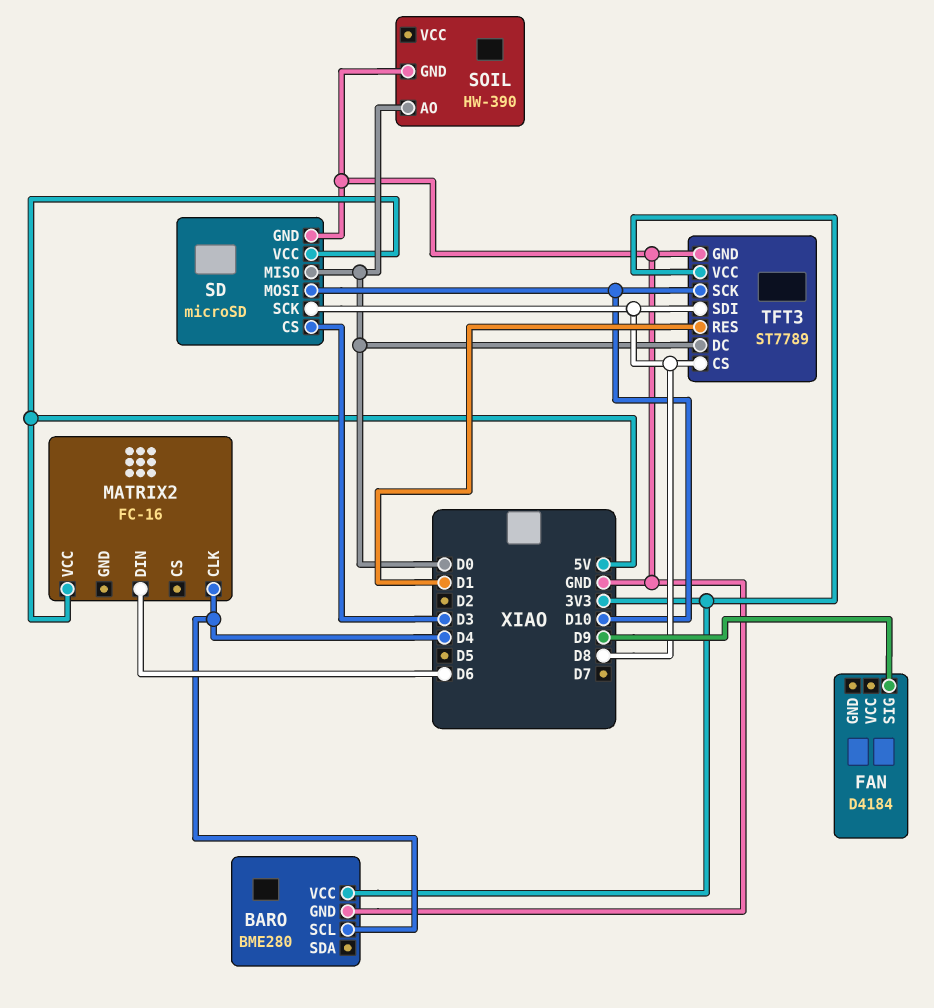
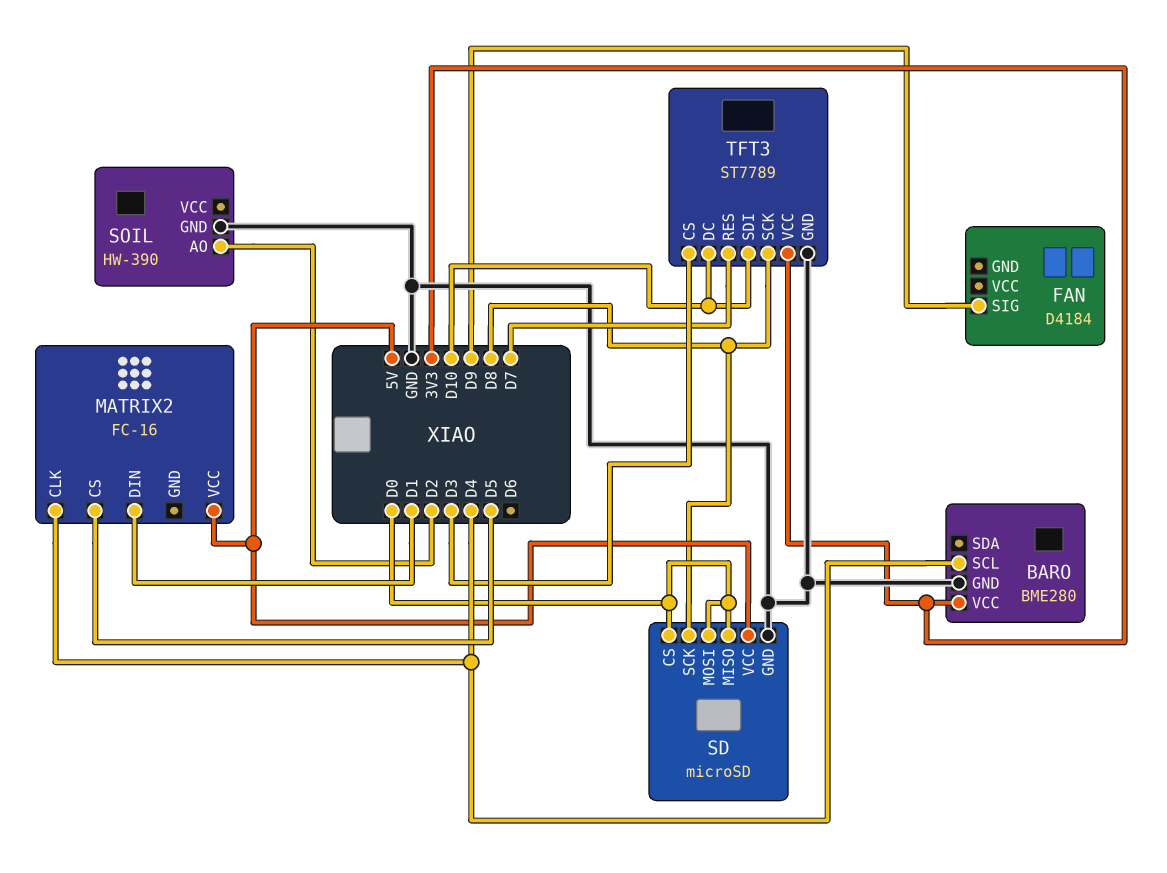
MATRIX2 pin CS: none -> D5
MATRIX2 pin DIN: D6 -> D1
SD pin CS: D3 -> D0
SD pin MOSI: D10 -> D0
SOIL pin AO: D0 -> D2
TFT3 pin CS: D8 -> D3
TFT3 pin DC: D0 -> D10
TFT3 pin RES: D1 -> D7
TFT3 pin SCK: D10 -> D8
TFT3 pin SDI: D8 -> D10

